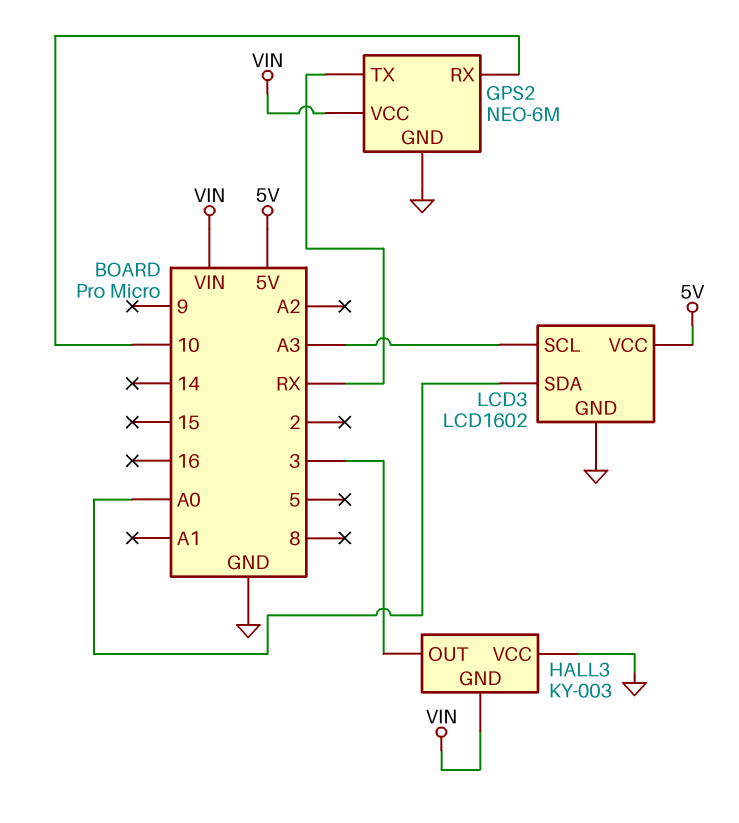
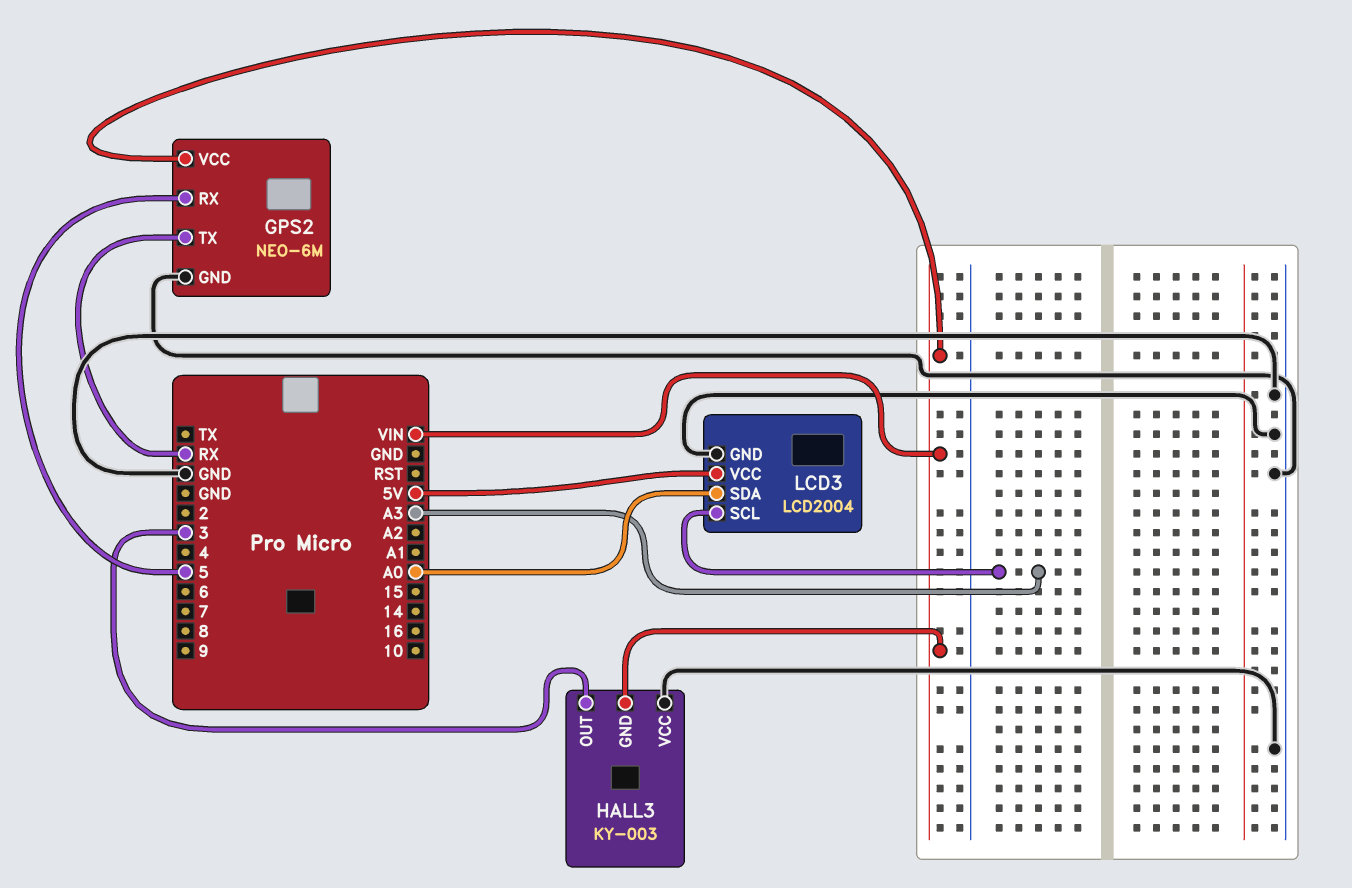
GPS2 pin RX: 10 -> 5
LCD3: LCD1602 -> LCD2004

